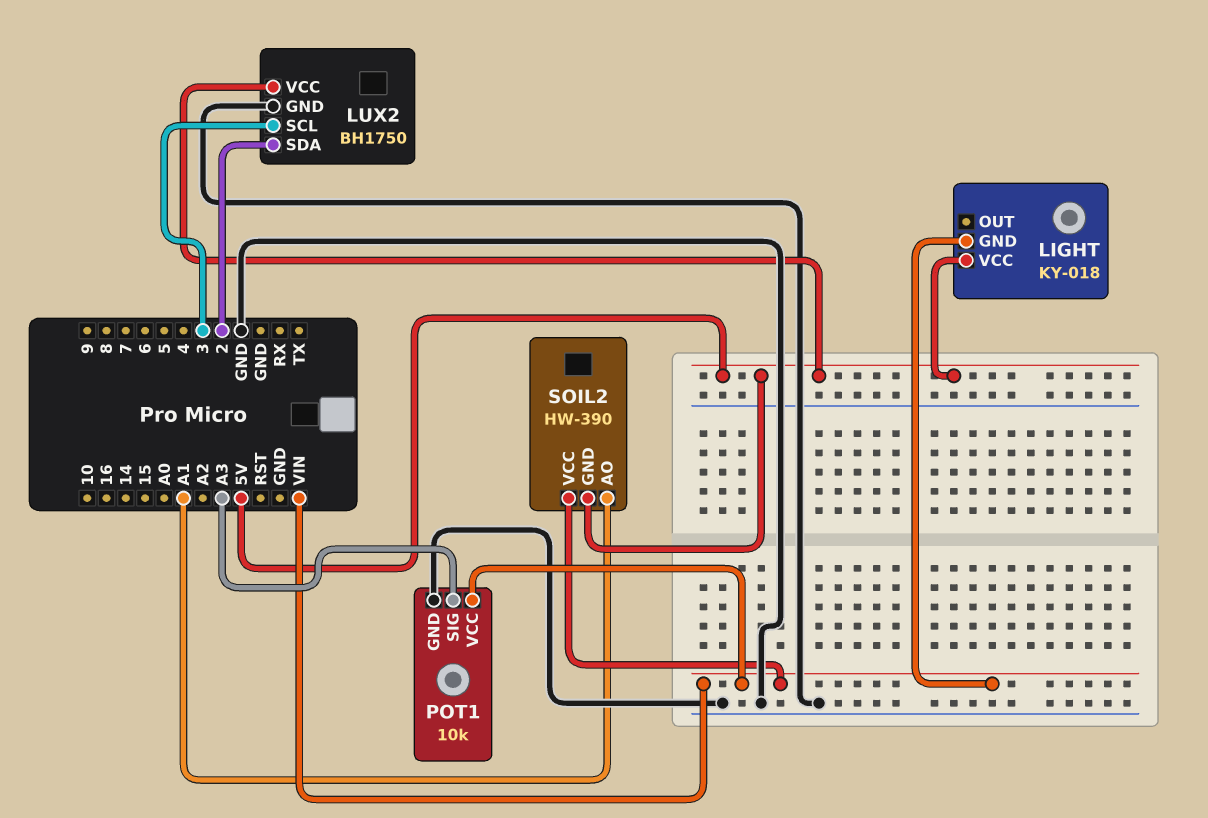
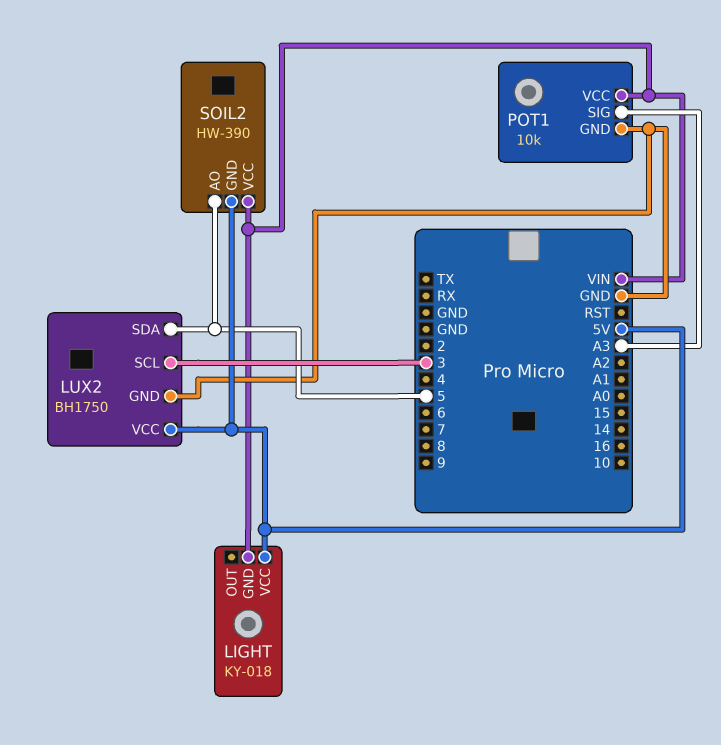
LUX2 pin SDA: 2 -> 5
SOIL2 pin AO: A1 -> 5

